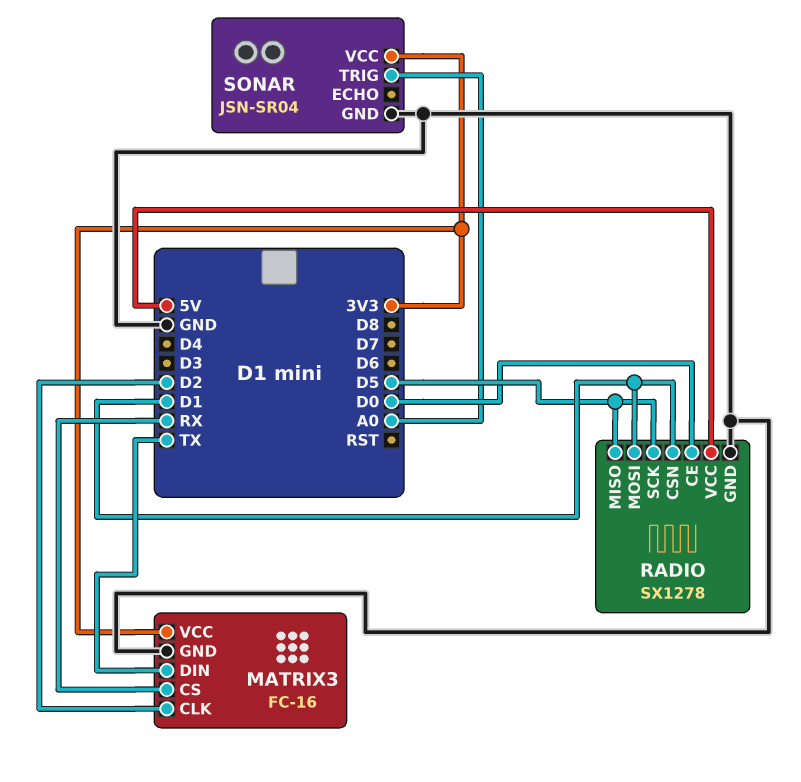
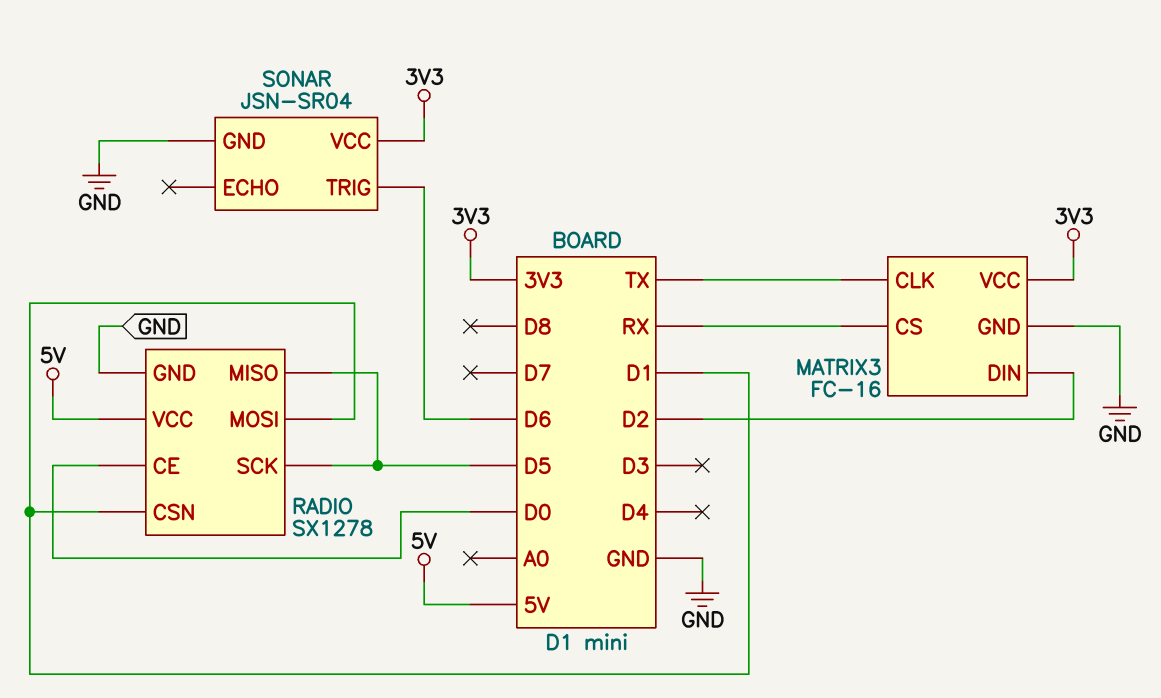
MATRIX3 pin CLK: D2 -> TX
MATRIX3 pin DIN: TX -> D2
SONAR pin TRIG: A0 -> D6

